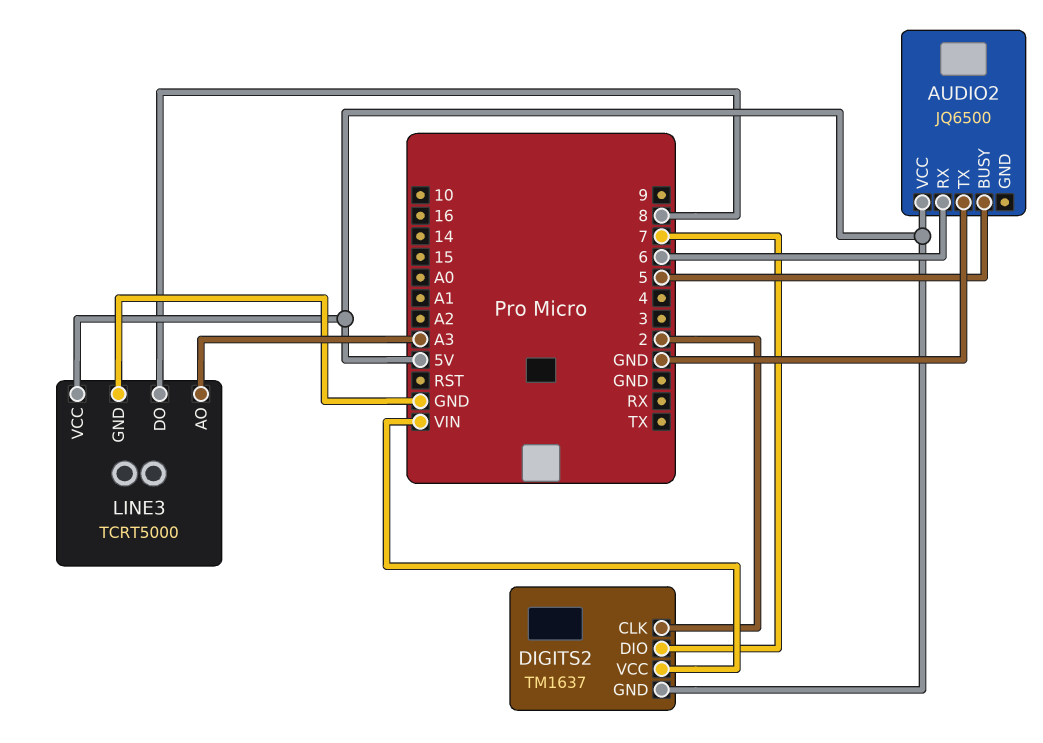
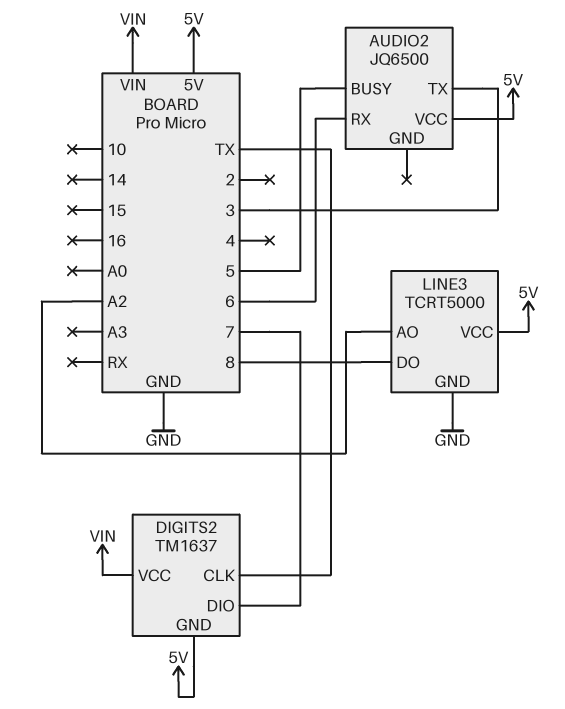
AUDIO2 pin TX: GND -> 3
DIGITS2 pin CLK: 2 -> TX
LINE3 pin AO: A3 -> A2

